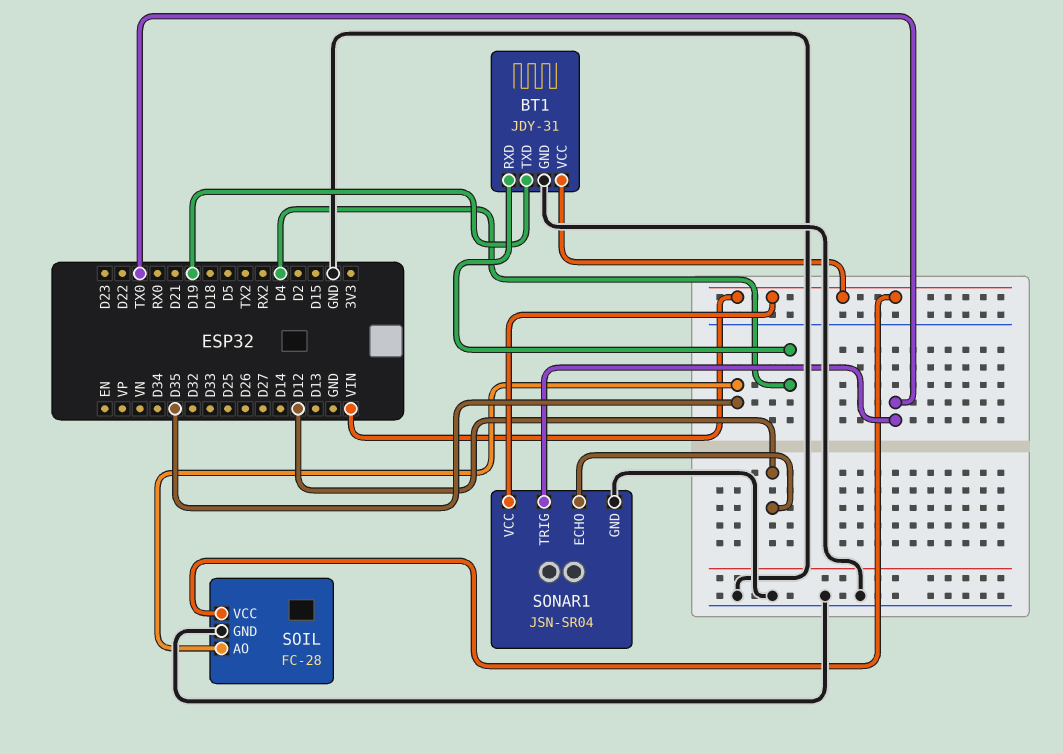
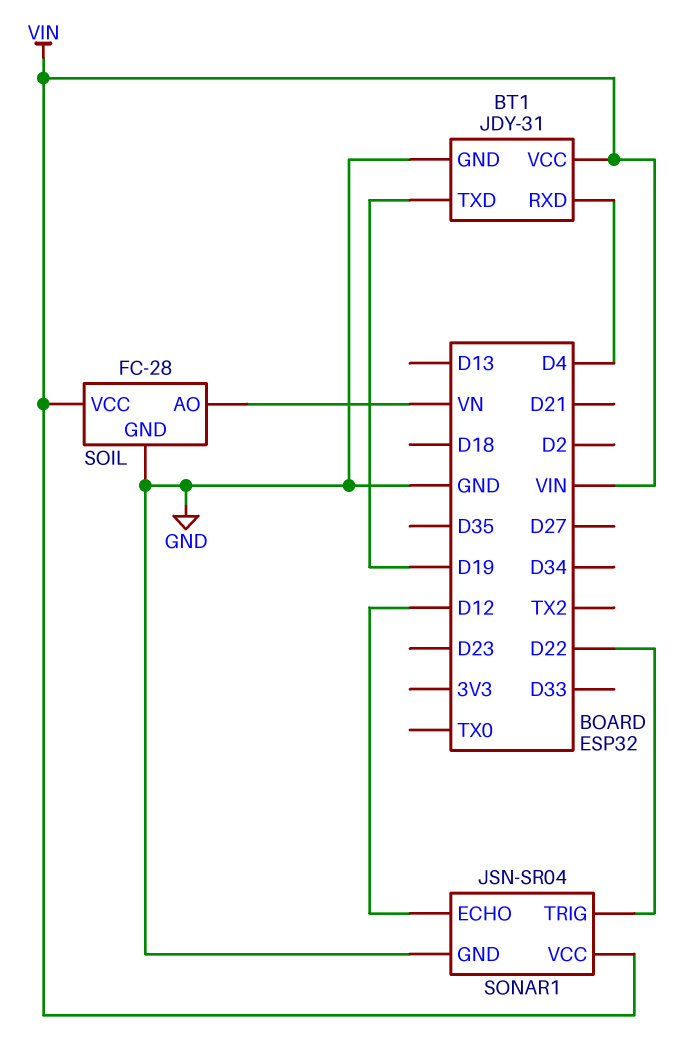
SOIL pin AO: D35 -> VN
SONAR1 pin TRIG: TX0 -> D22

